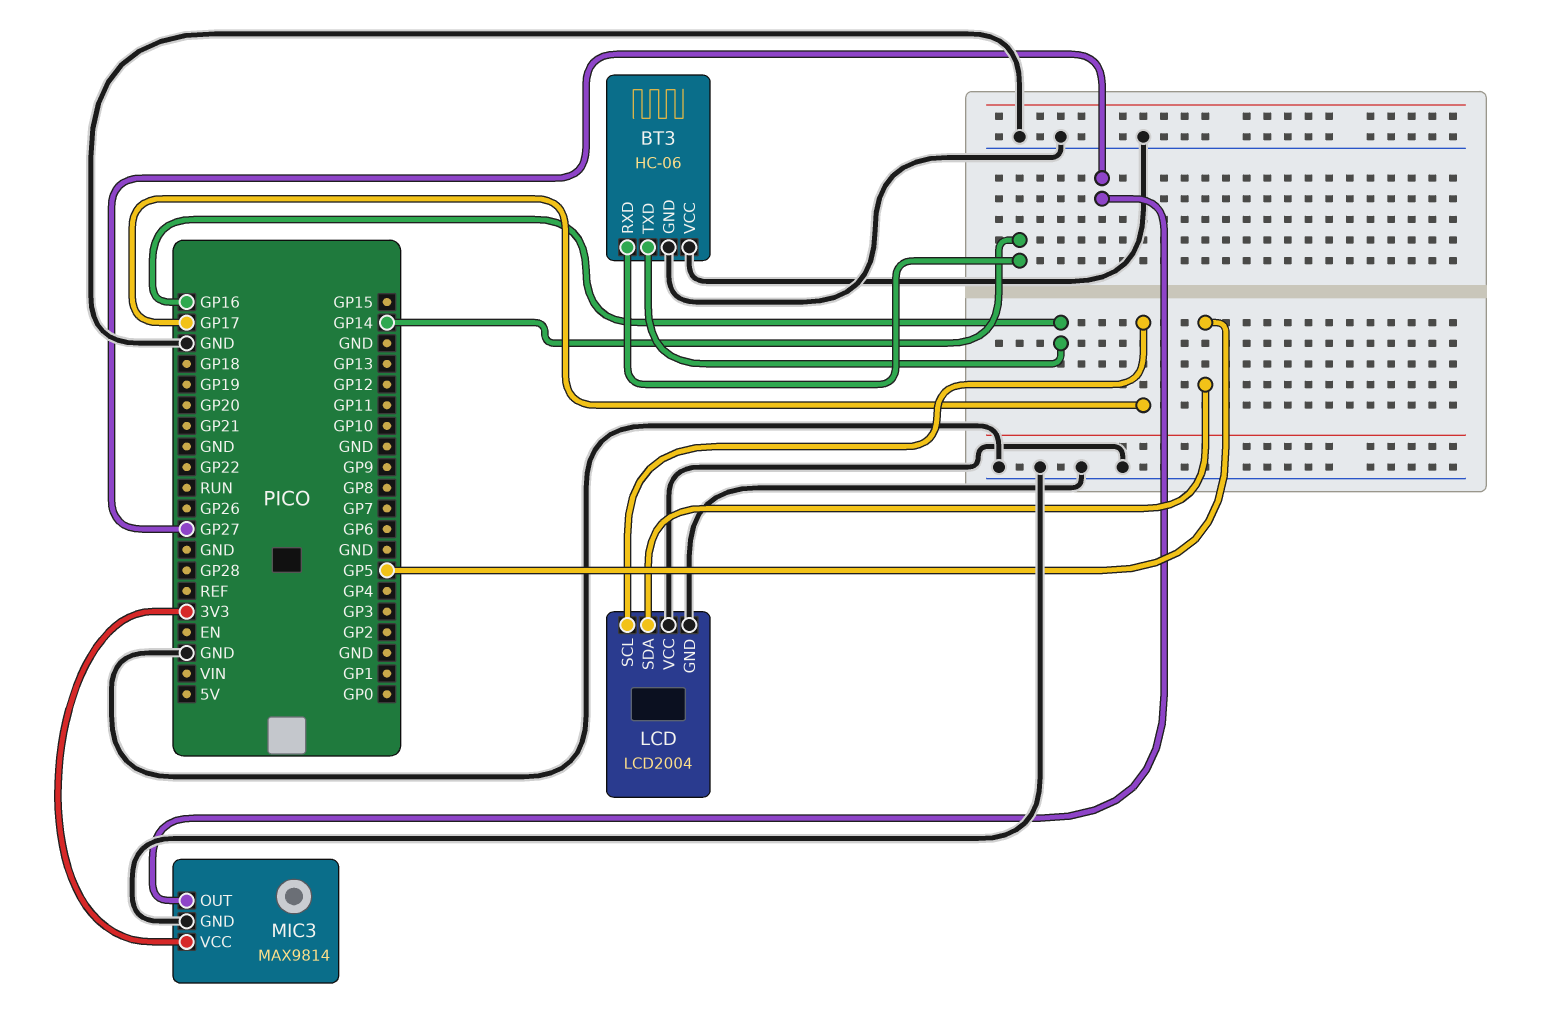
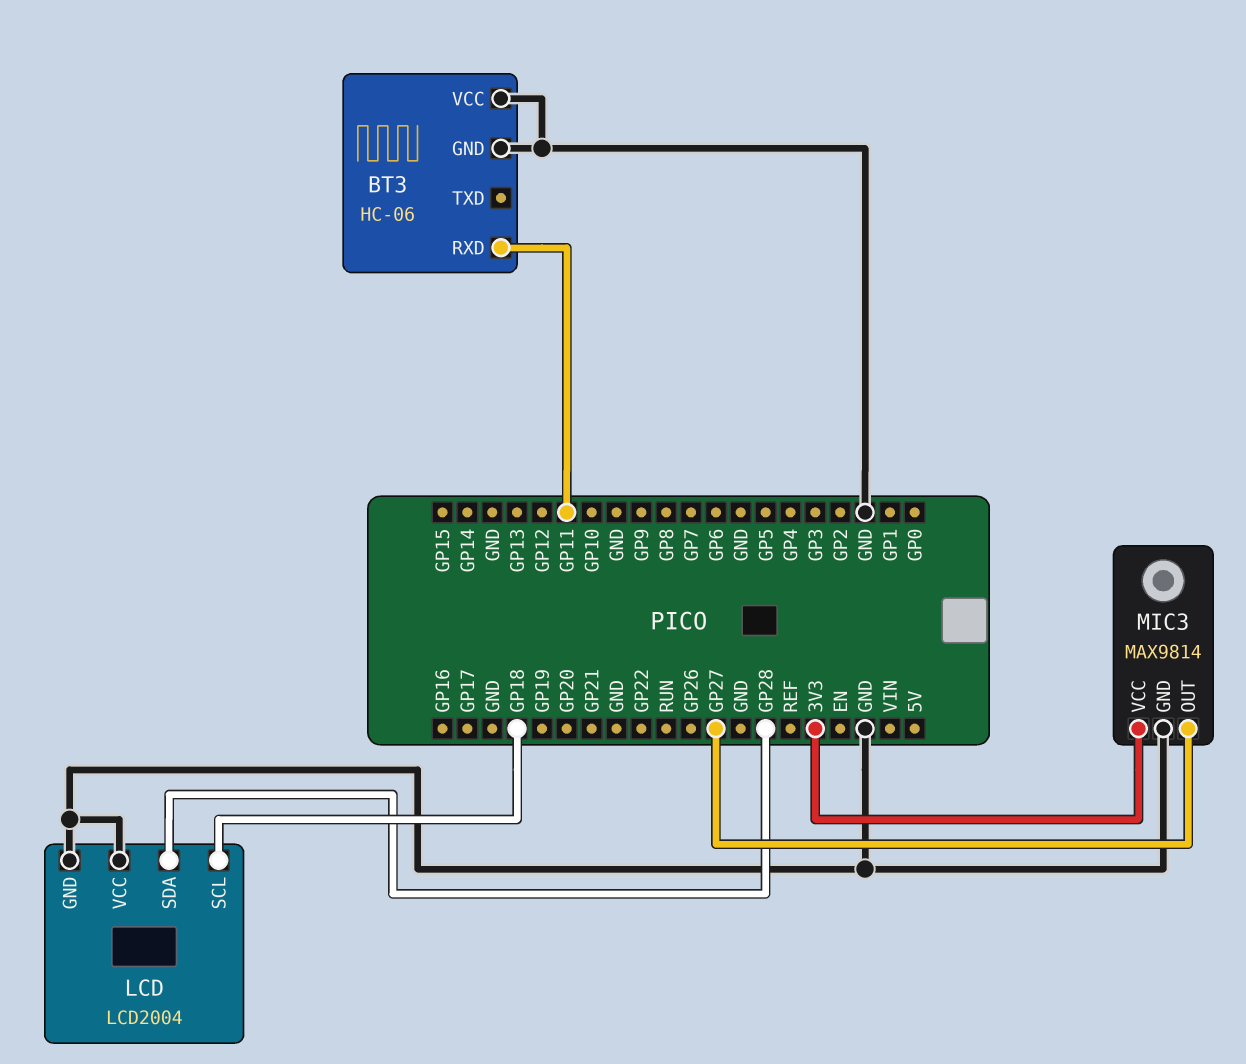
BT3 pin RXD: GP14 -> GP11
BT3 pin TXD: GP16 -> none
LCD pin SCL: GP17 -> GP18
LCD pin SDA: GP5 -> GP28

